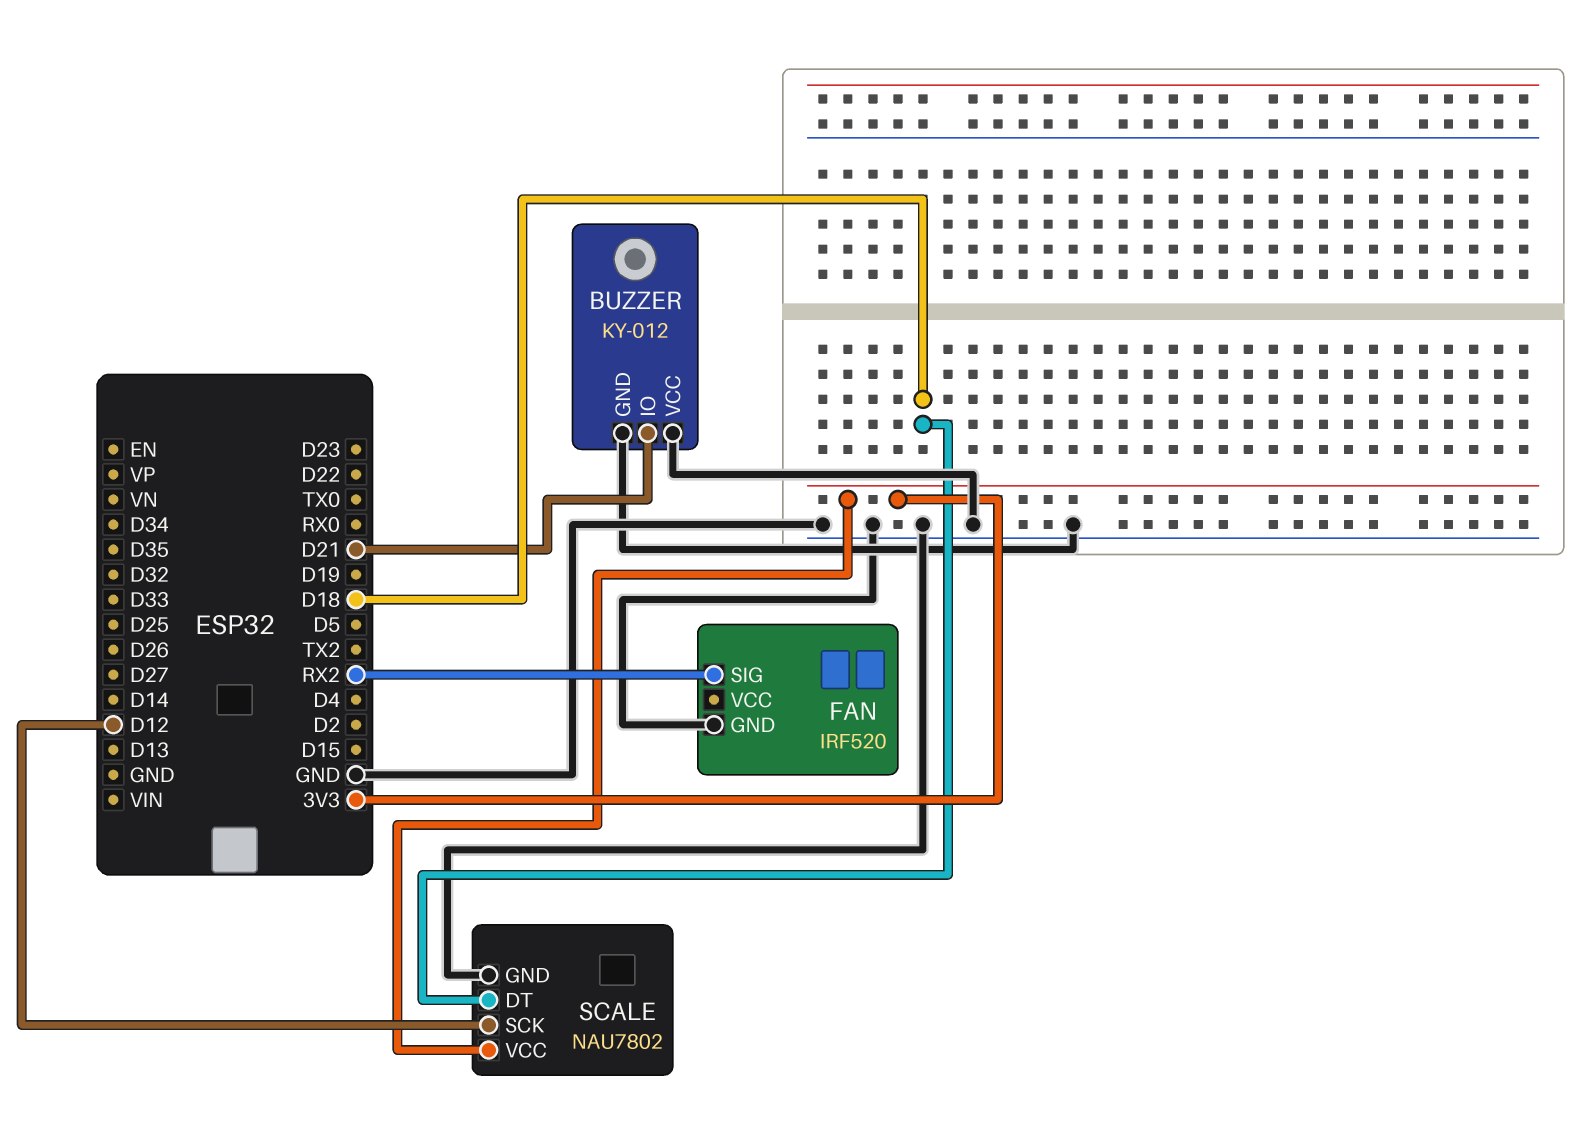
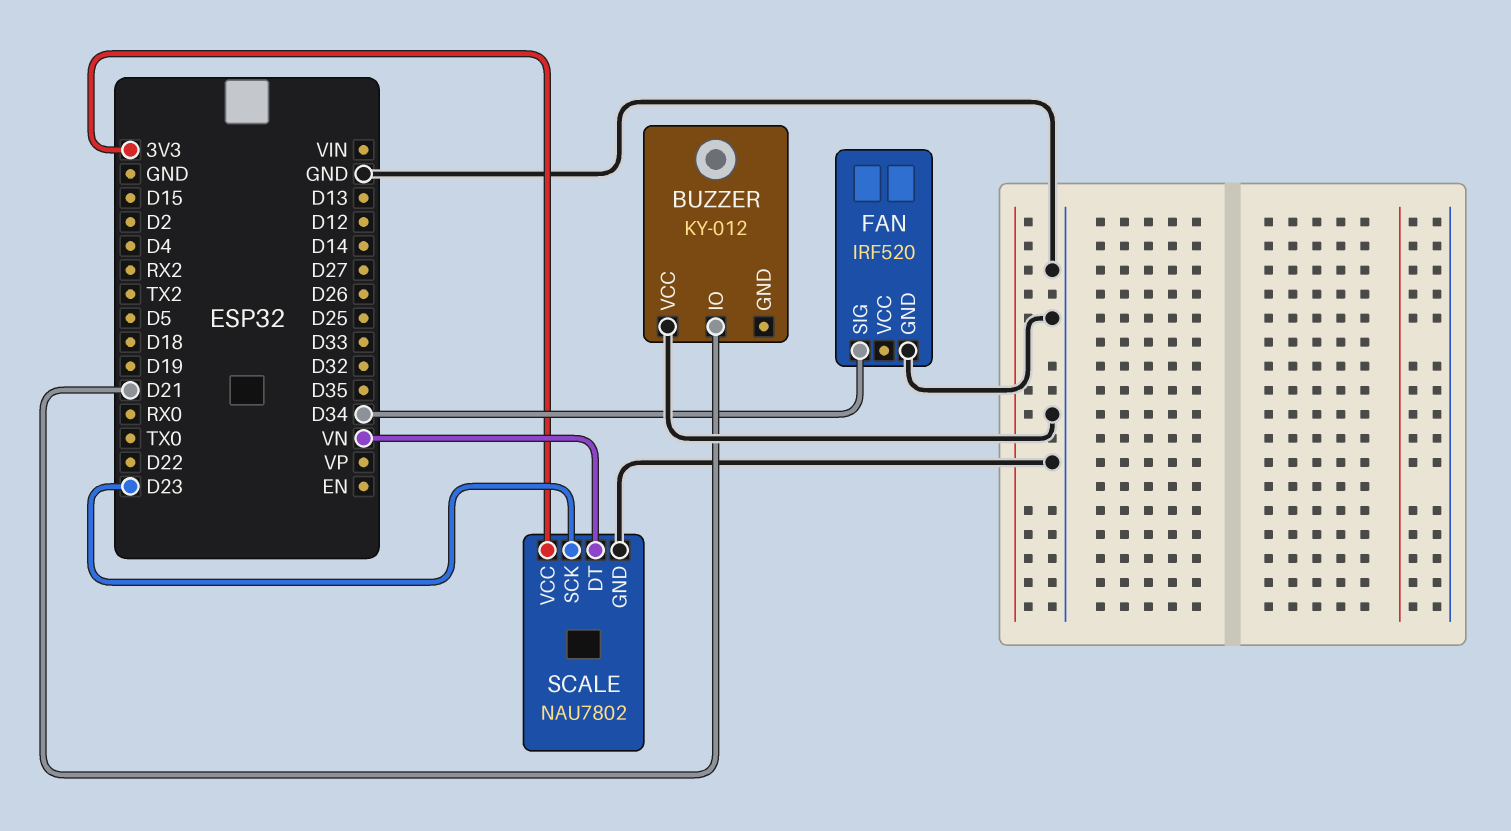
BUZZER pin GND: GND -> none
FAN pin SIG: RX2 -> D34
SCALE pin DT: D18 -> VN
SCALE pin SCK: D12 -> D23

